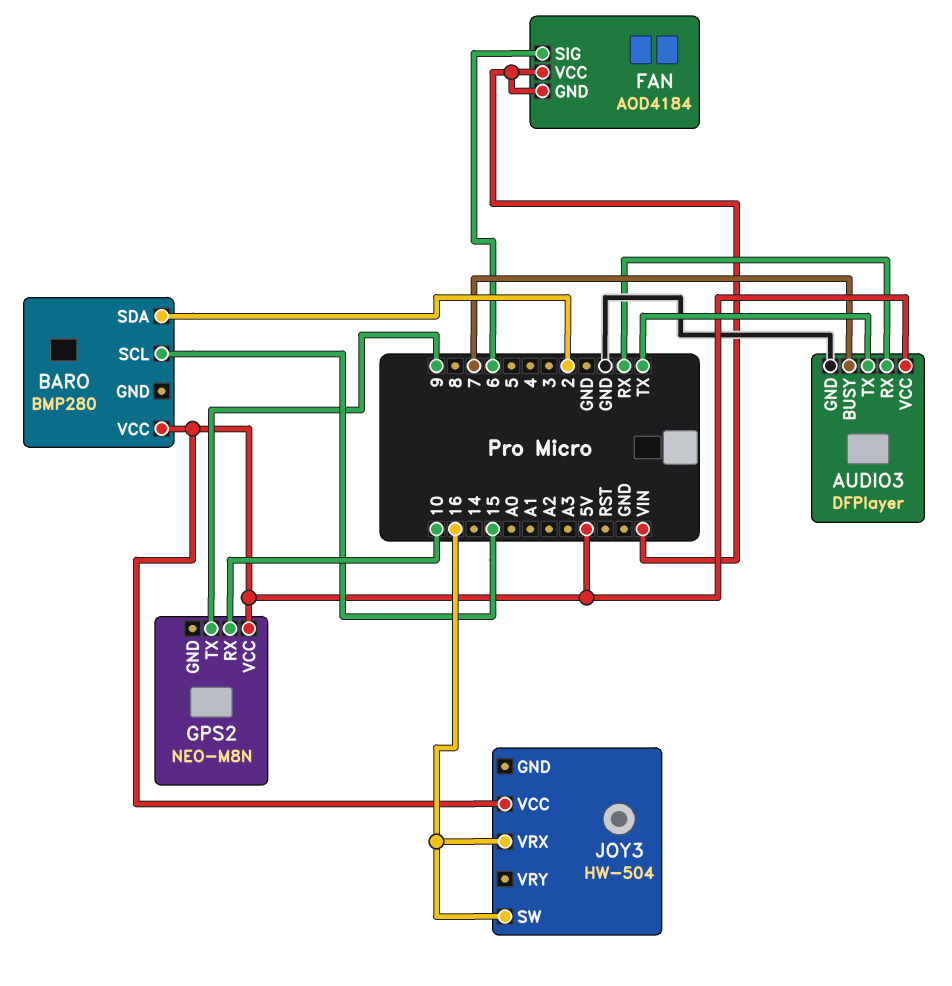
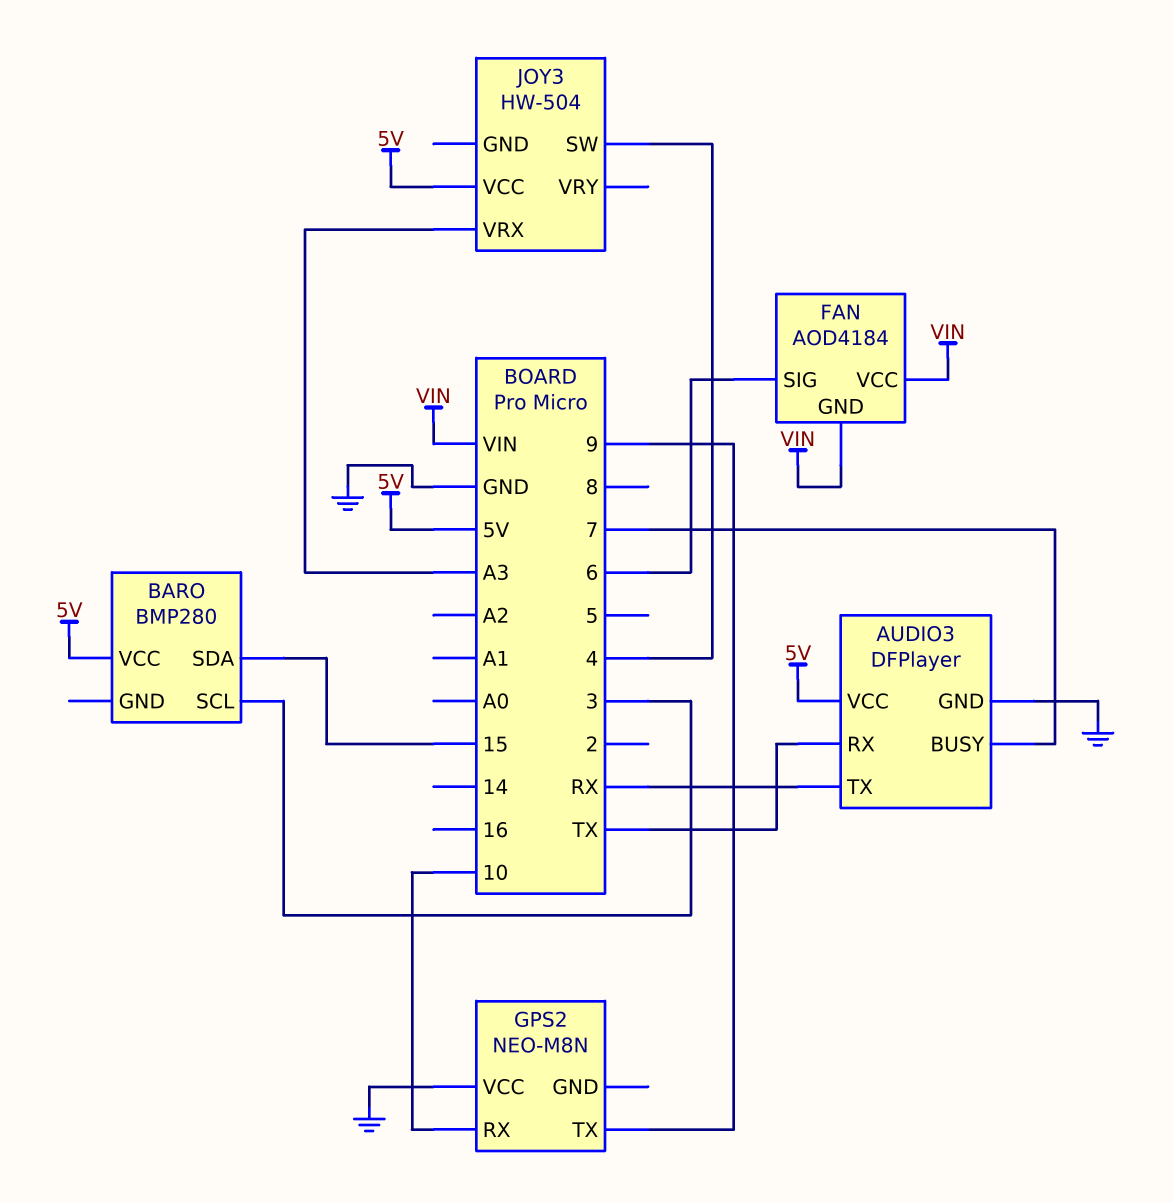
AUDIO3 pin RX: RX -> TX
AUDIO3 pin TX: TX -> RX
BARO pin SCL: 15 -> 3
BARO pin SDA: 2 -> 15
GPS2 pin VCC: 5V -> GND
JOY3 pin SW: 16 -> 4
JOY3 pin VRX: 16 -> A3

